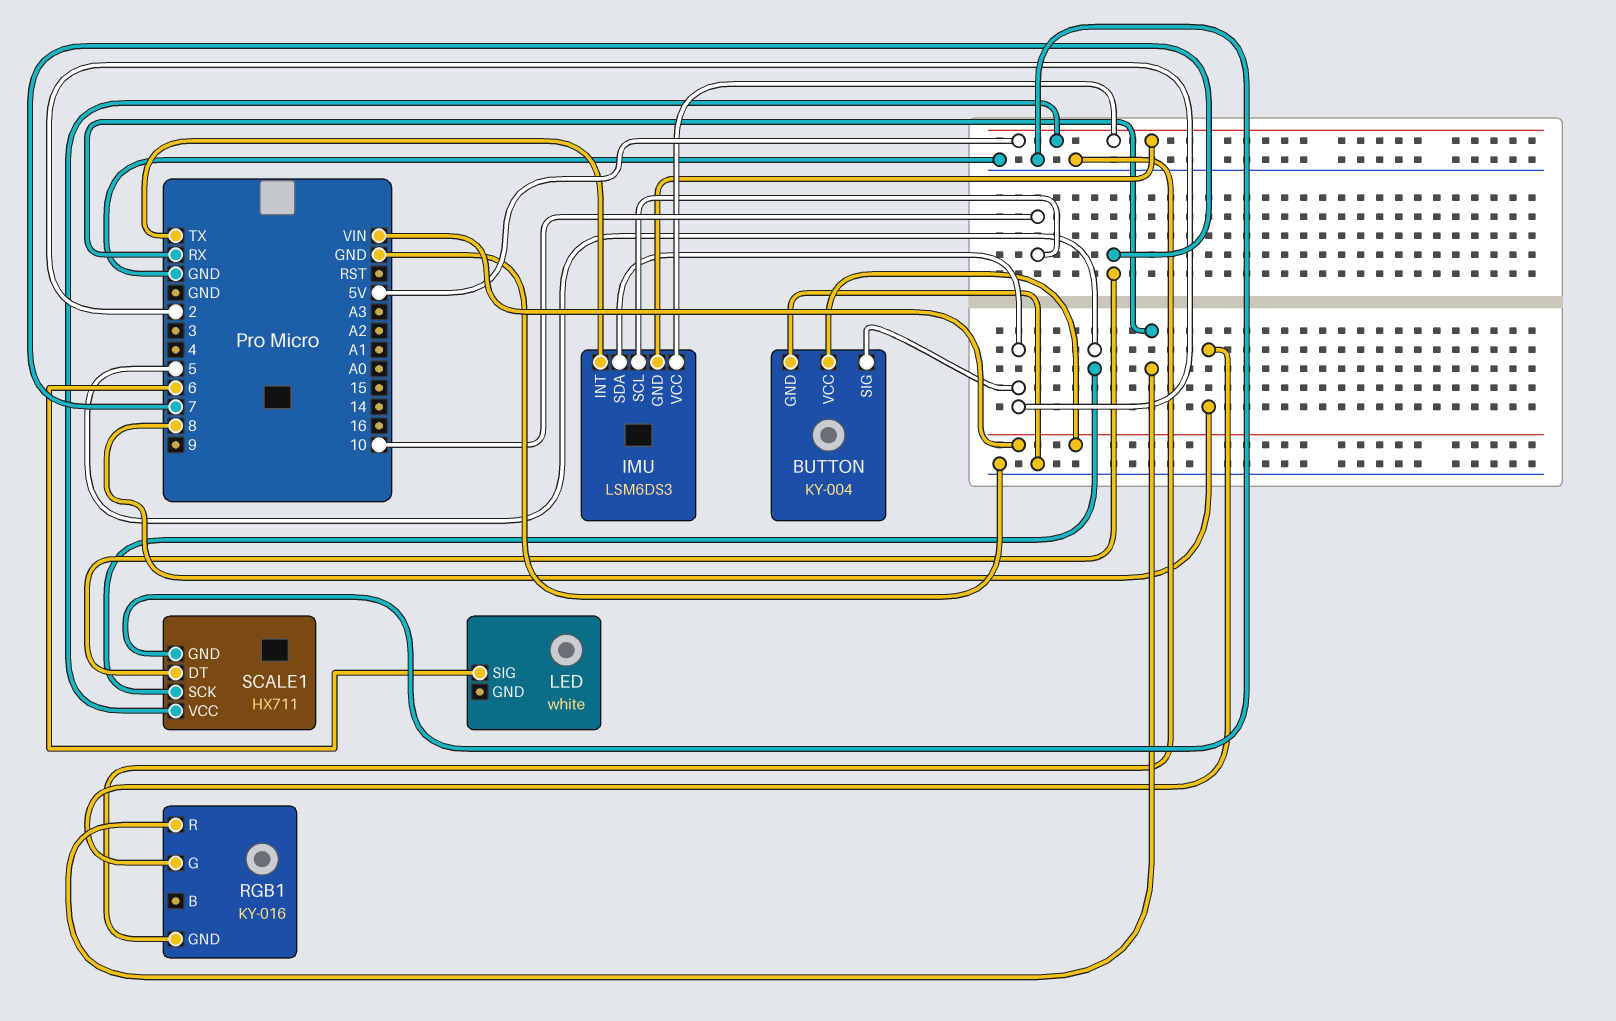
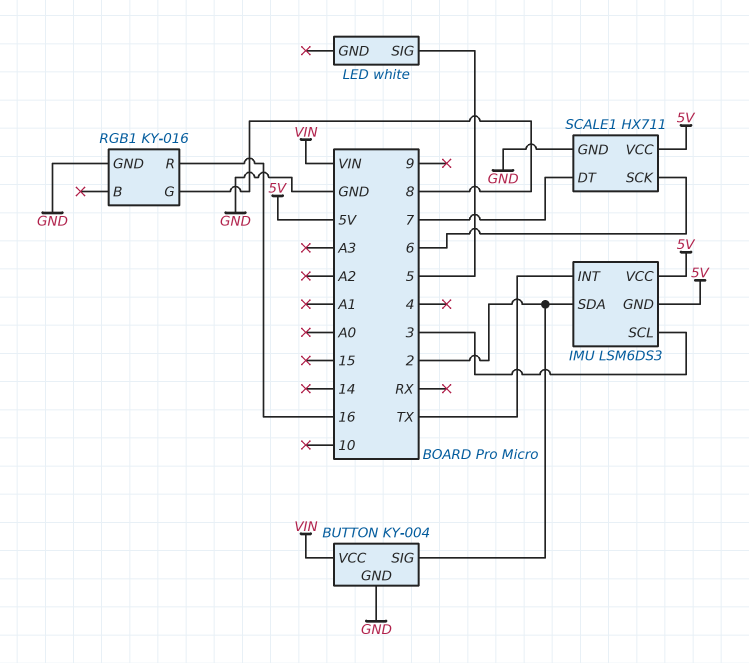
IMU pin SCL: 10 -> 3
LED pin SIG: 6 -> 5
RGB1 pin R: RX -> 16
SCALE1 pin SCK: 5 -> 6

